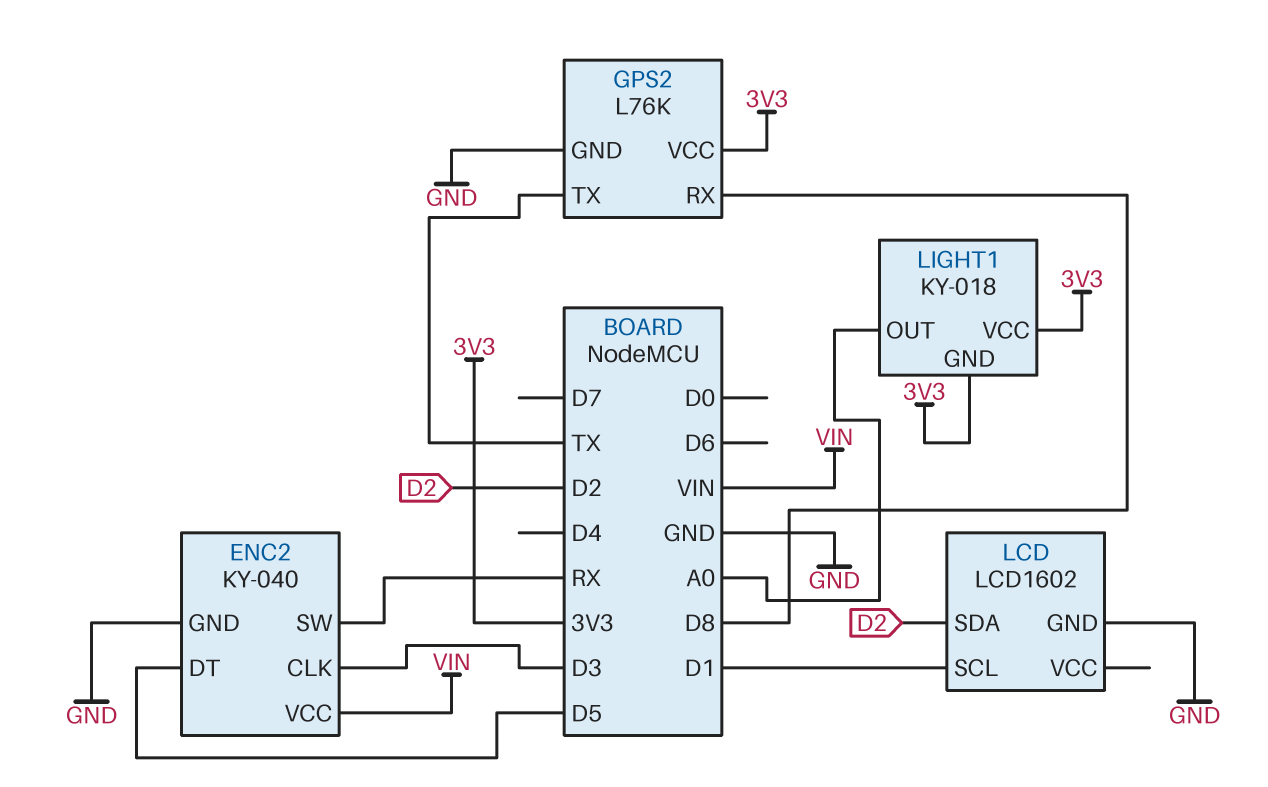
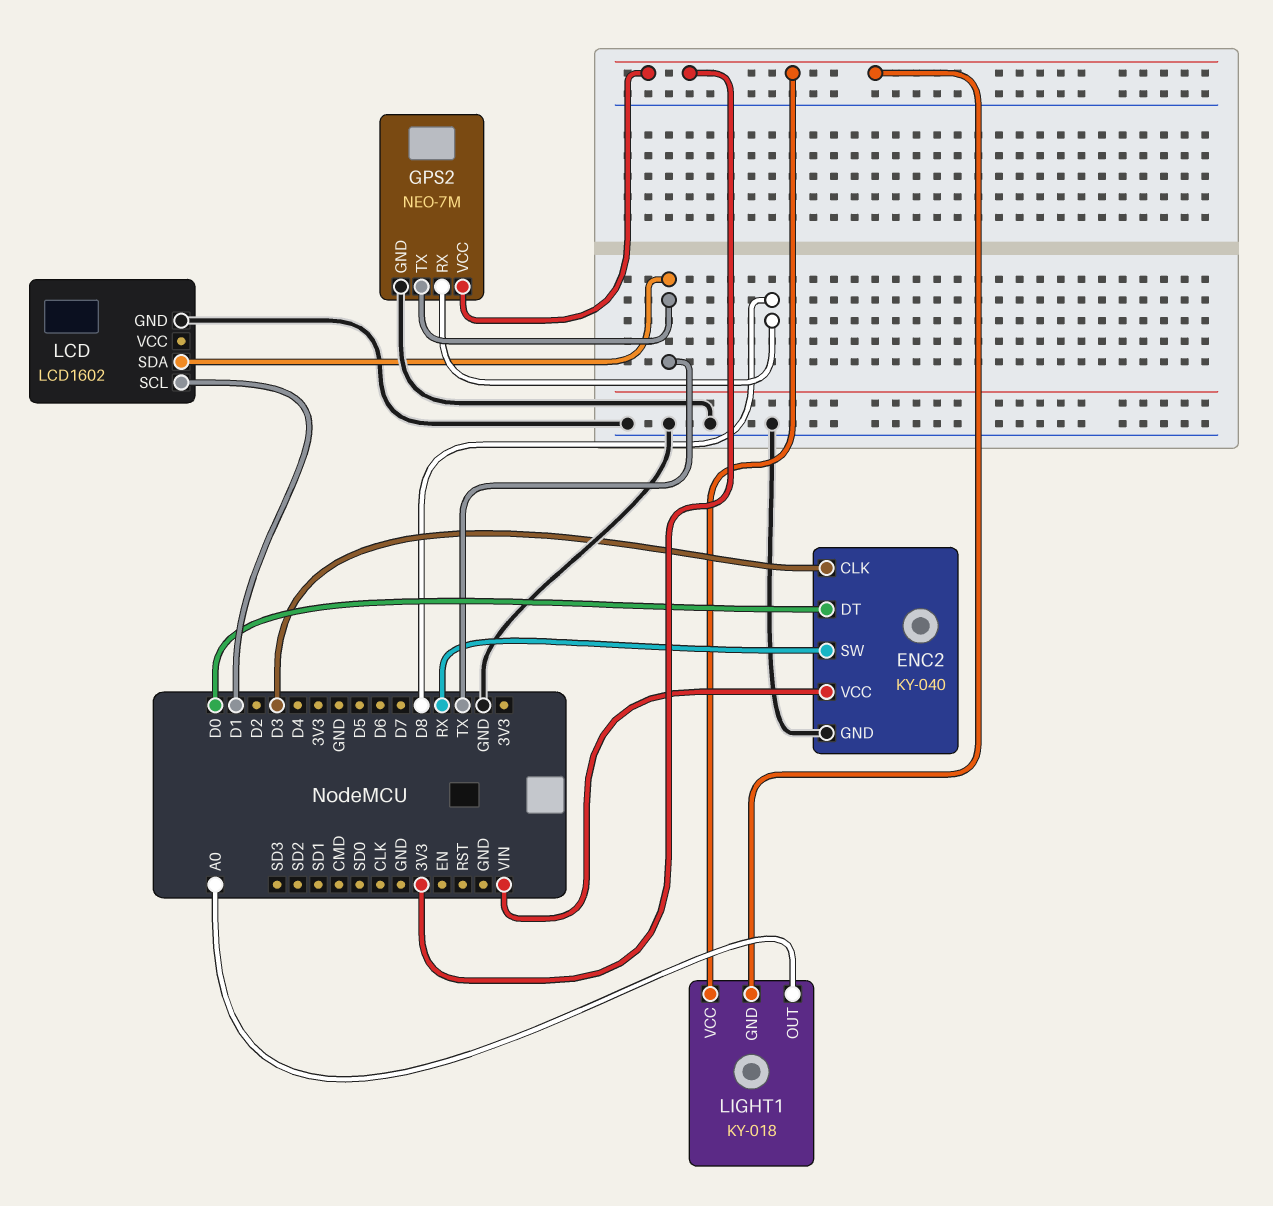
ENC2 pin DT: D5 -> D0
GPS2: L76K -> NEO-7M
LCD pin SDA: D2 -> TX

